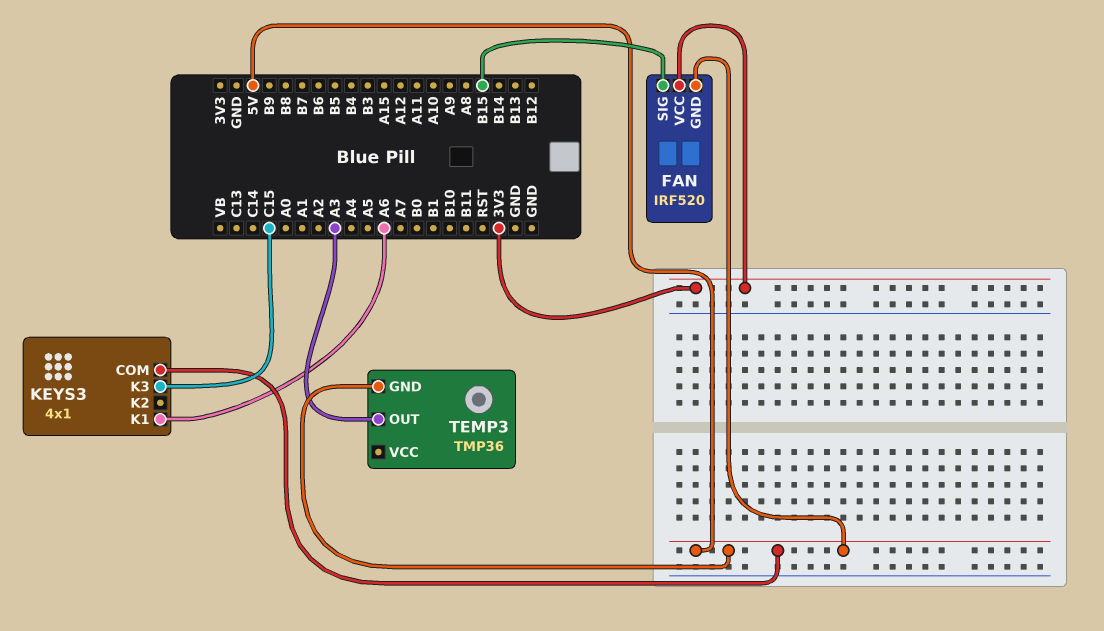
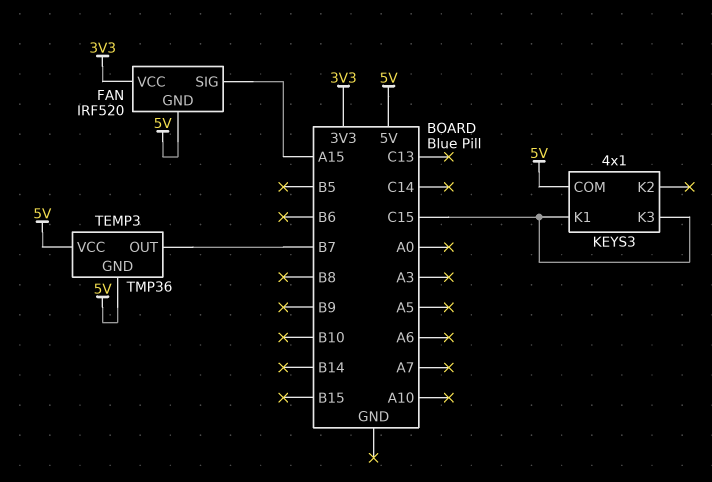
FAN pin SIG: B15 -> A15
KEYS3 pin K1: A6 -> C15
TEMP3 pin OUT: A3 -> B7
TEMP3 pin VCC: none -> 5V

